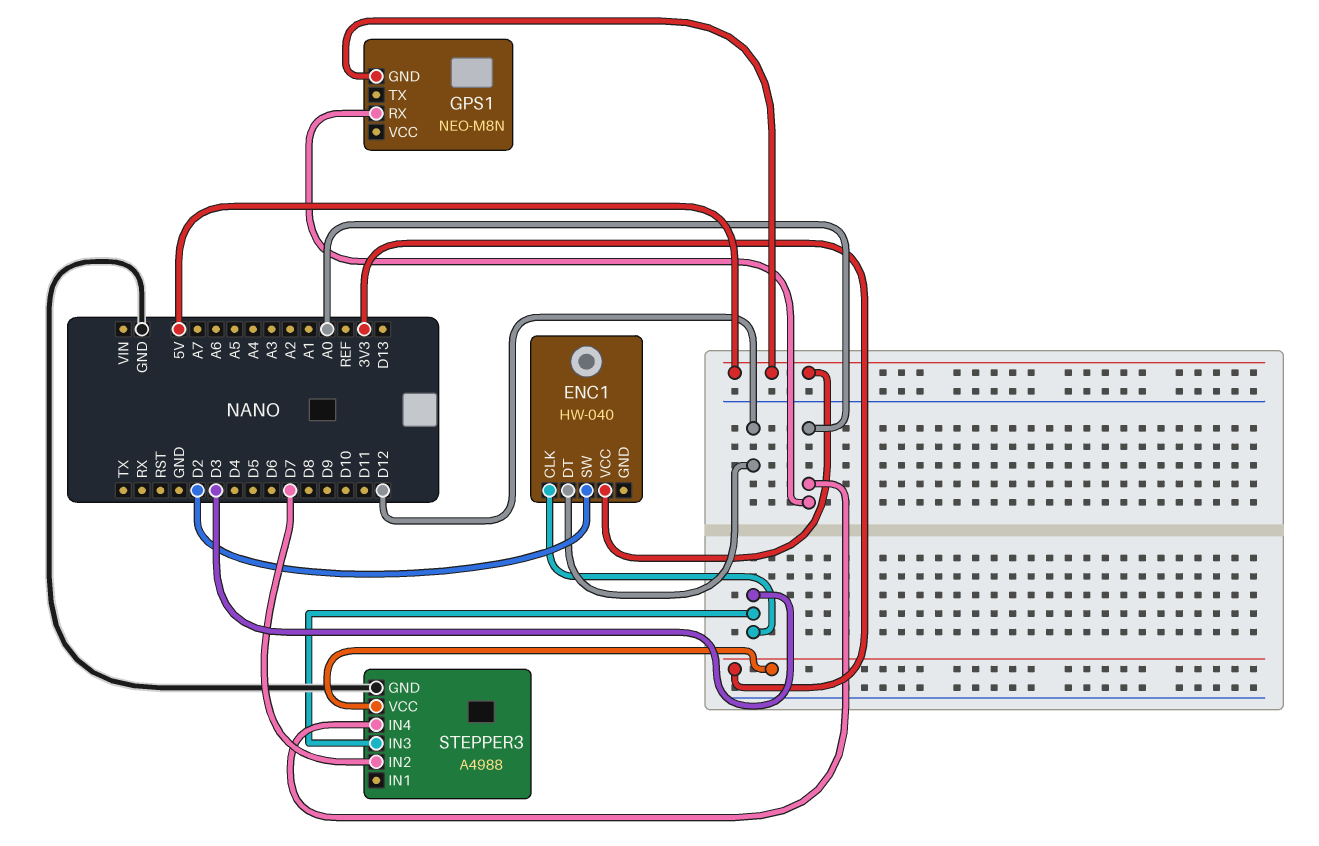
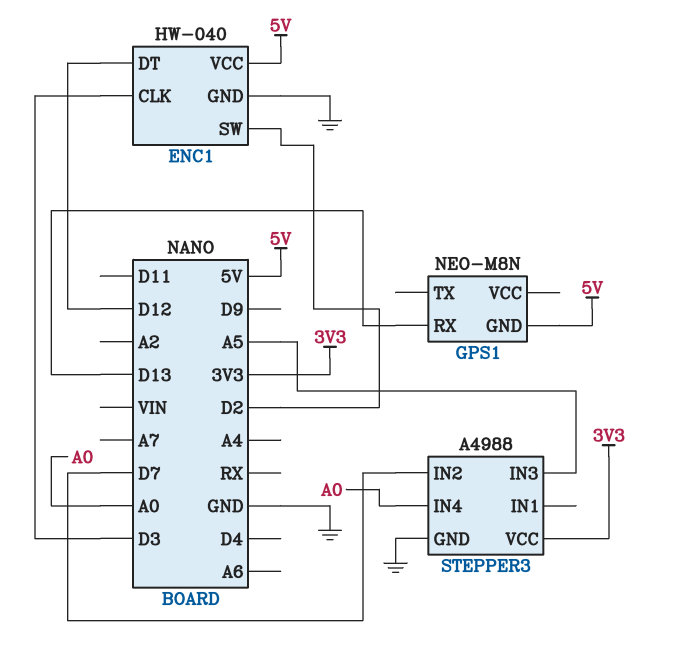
ENC1 pin GND: none -> GND
GPS1 pin RX: A0 -> D13
STEPPER3 pin IN3: D3 -> A5

